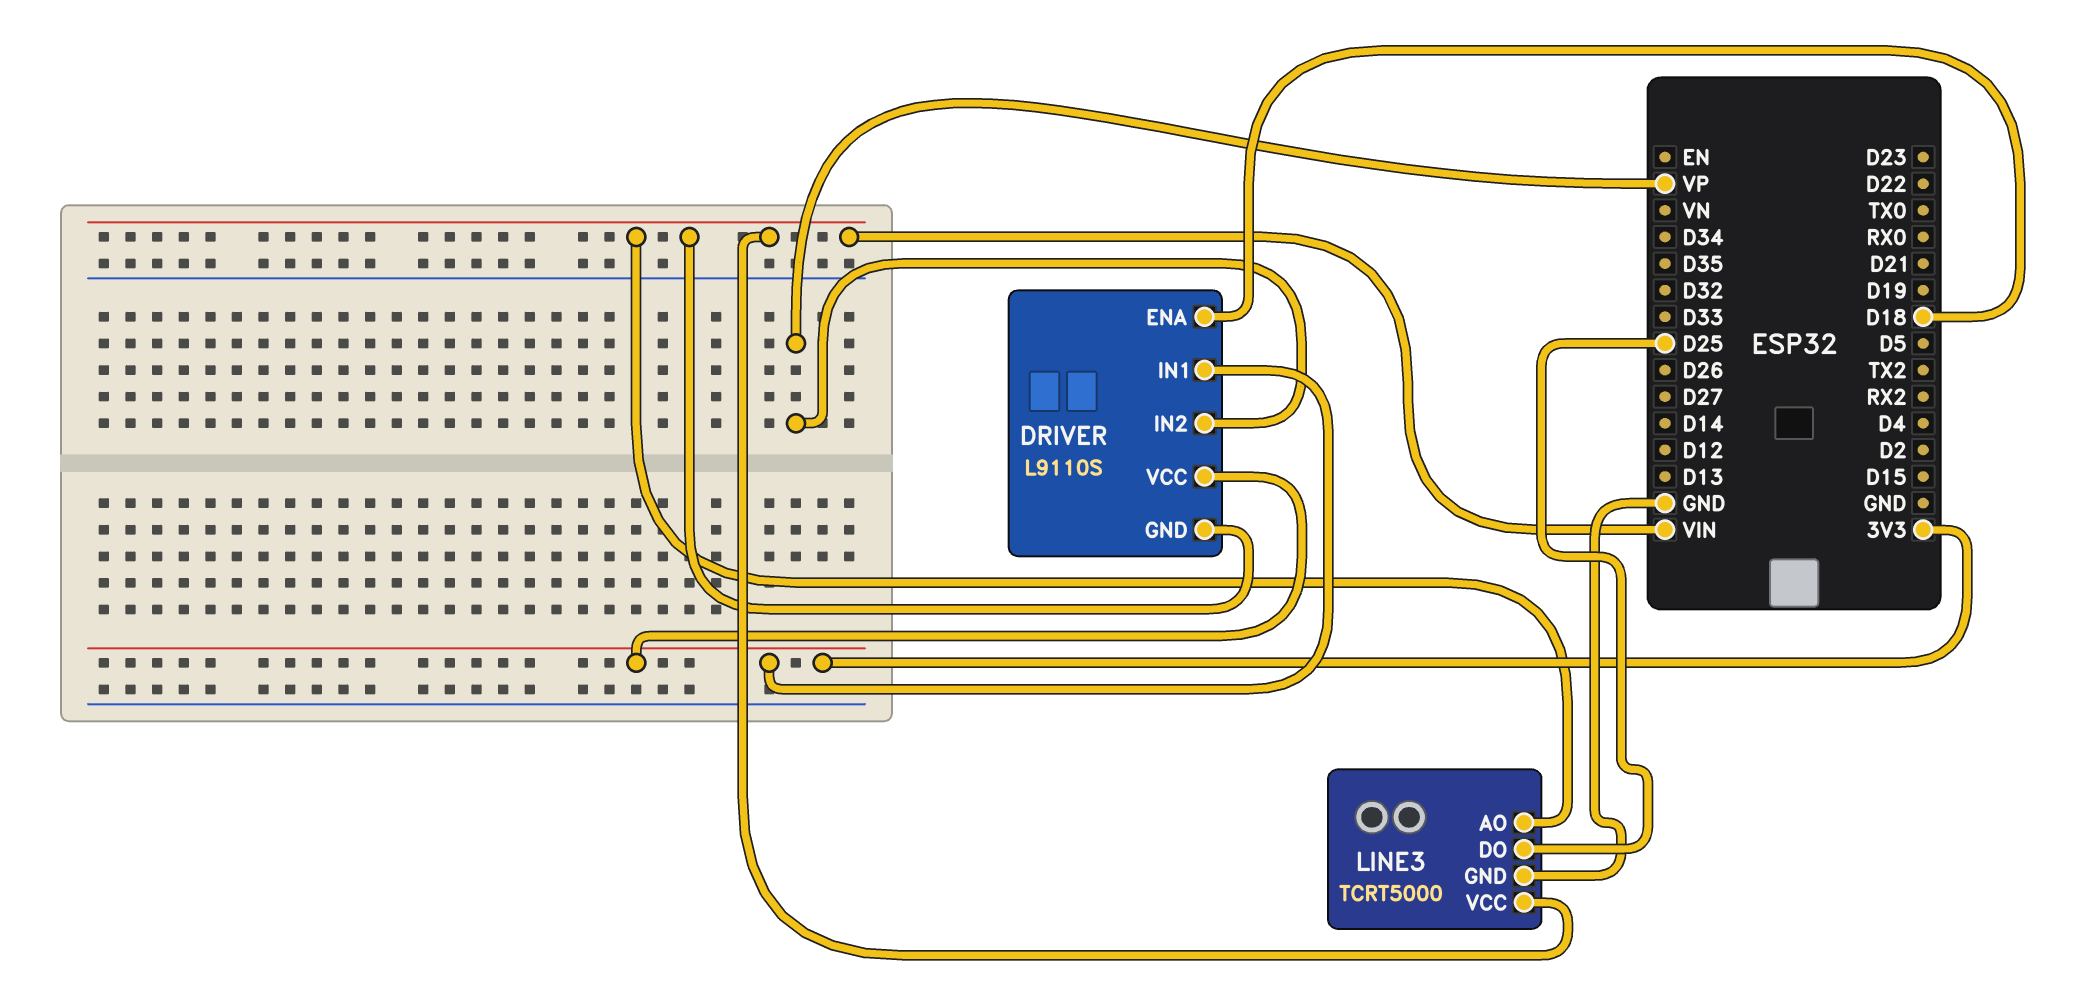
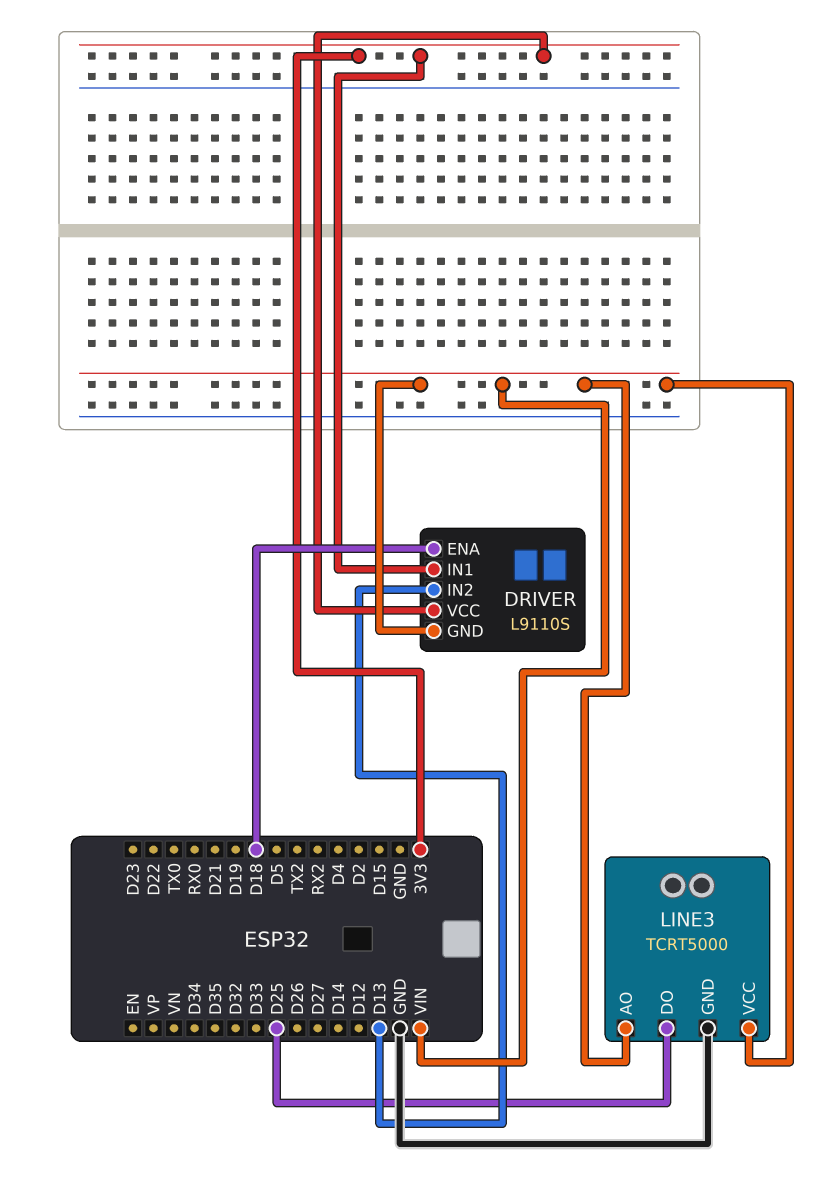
DRIVER pin IN2: VP -> D13

